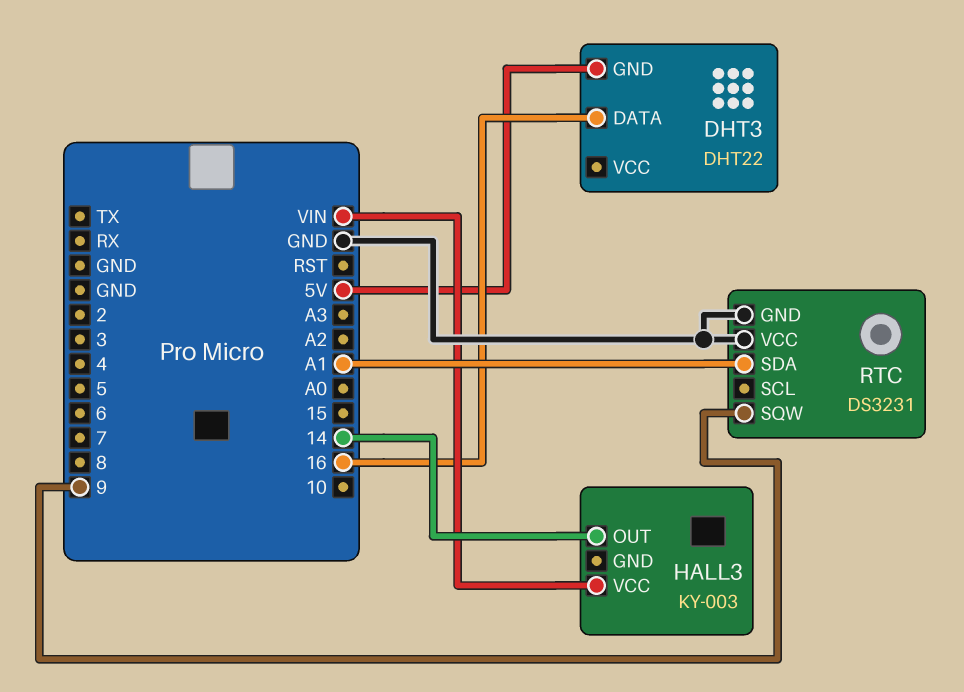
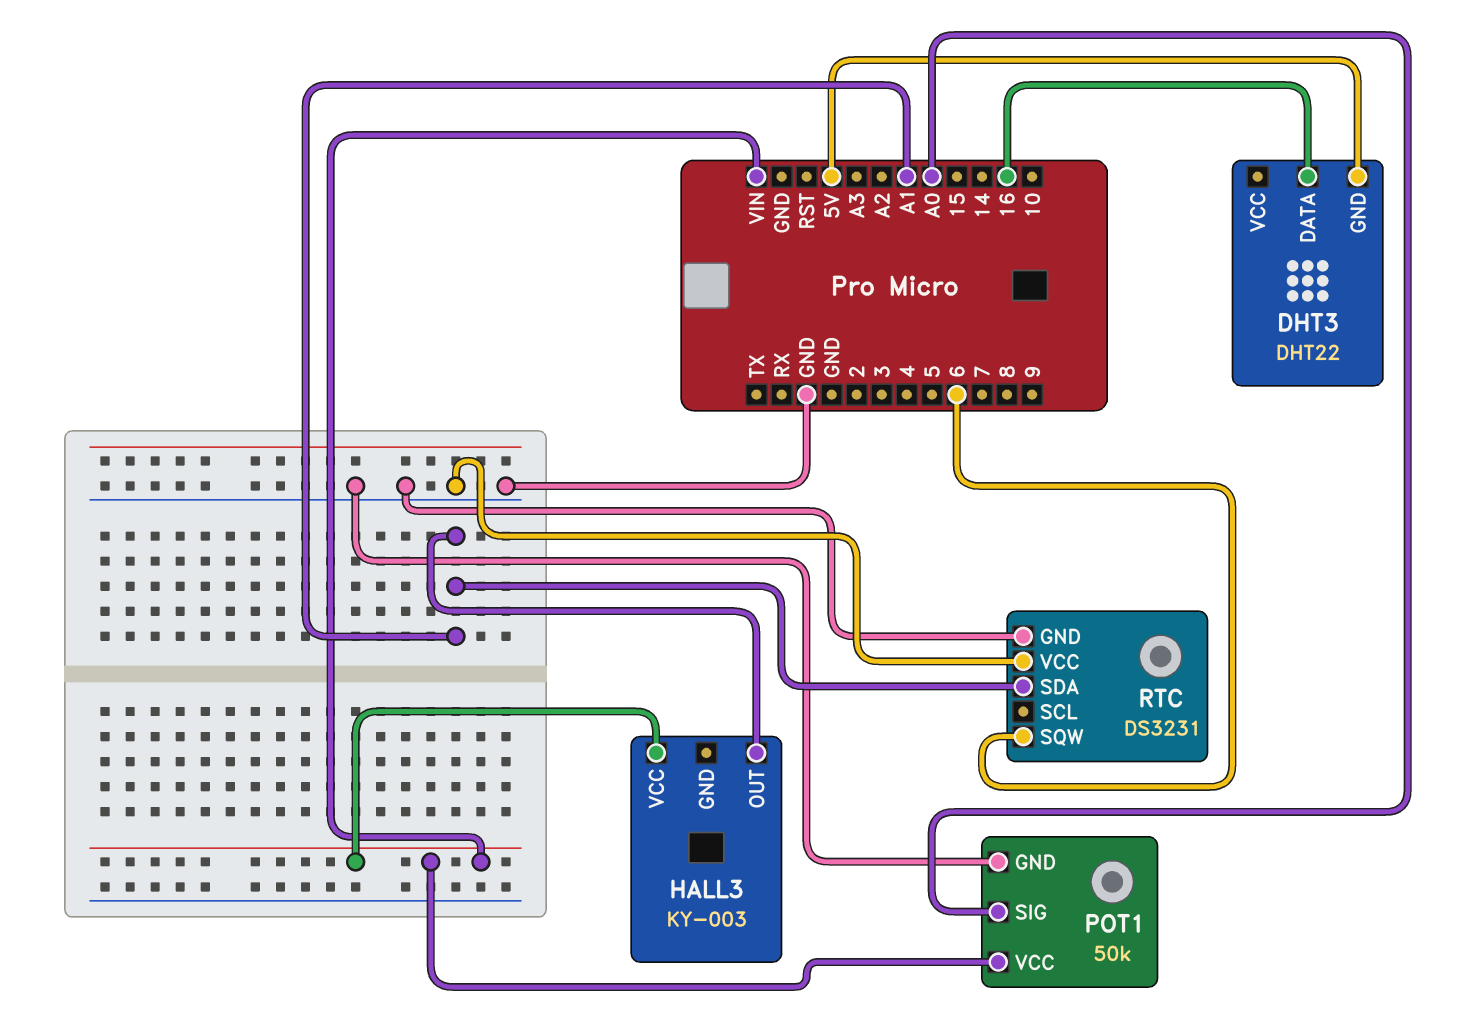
HALL3 pin OUT: 14 -> A1
POT1: none -> 50k
POT1 pin GND: none -> GND
POT1 pin SIG: none -> A0
POT1 pin VCC: none -> VIN
RTC pin SQW: 9 -> 6

